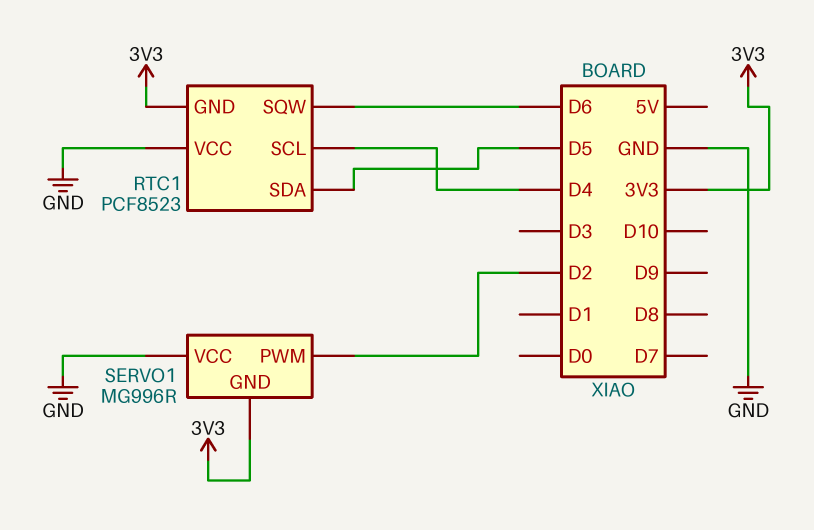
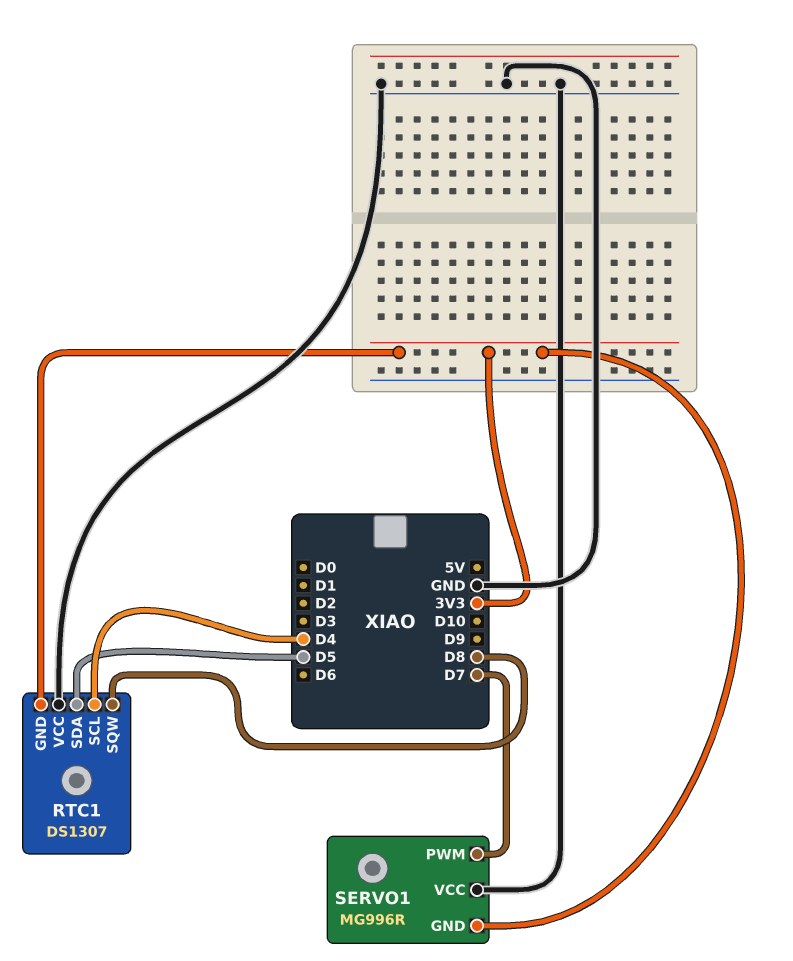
RTC1: PCF8523 -> DS1307
RTC1 pin SQW: D6 -> D8
SERVO1 pin PWM: D2 -> D7

